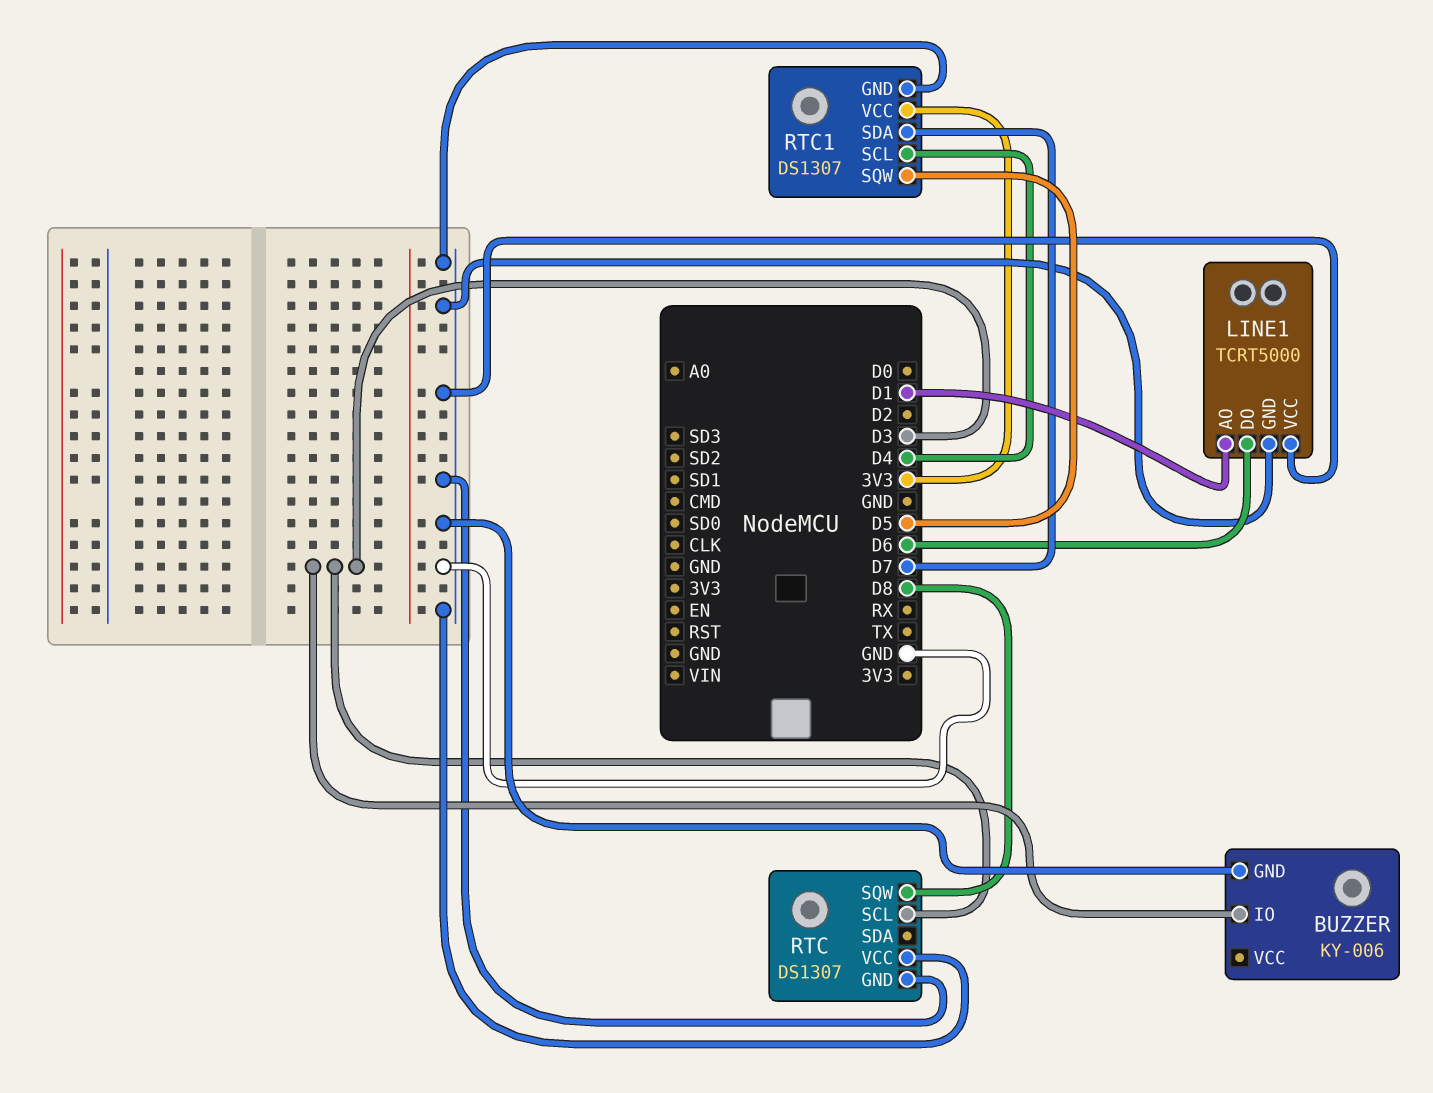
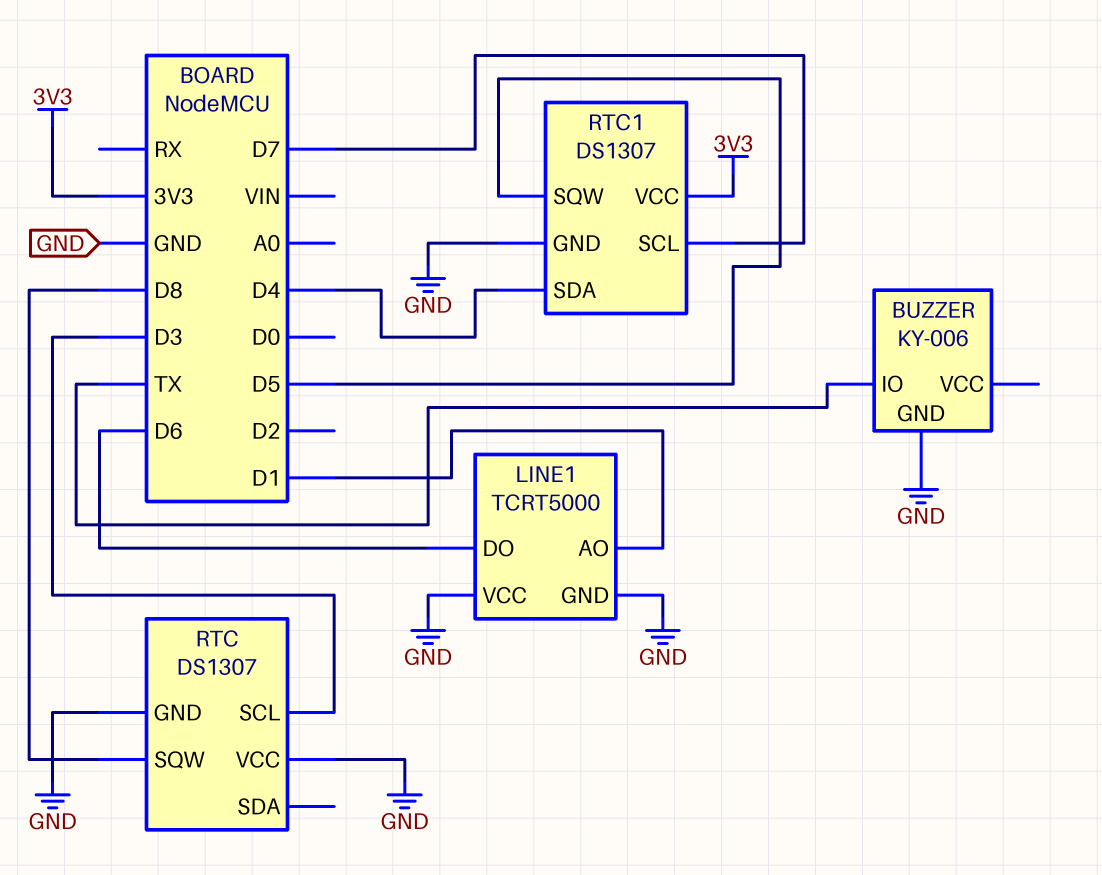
BUZZER pin IO: D3 -> TX
RTC1 pin SCL: D4 -> D7
RTC1 pin SDA: D7 -> D4

